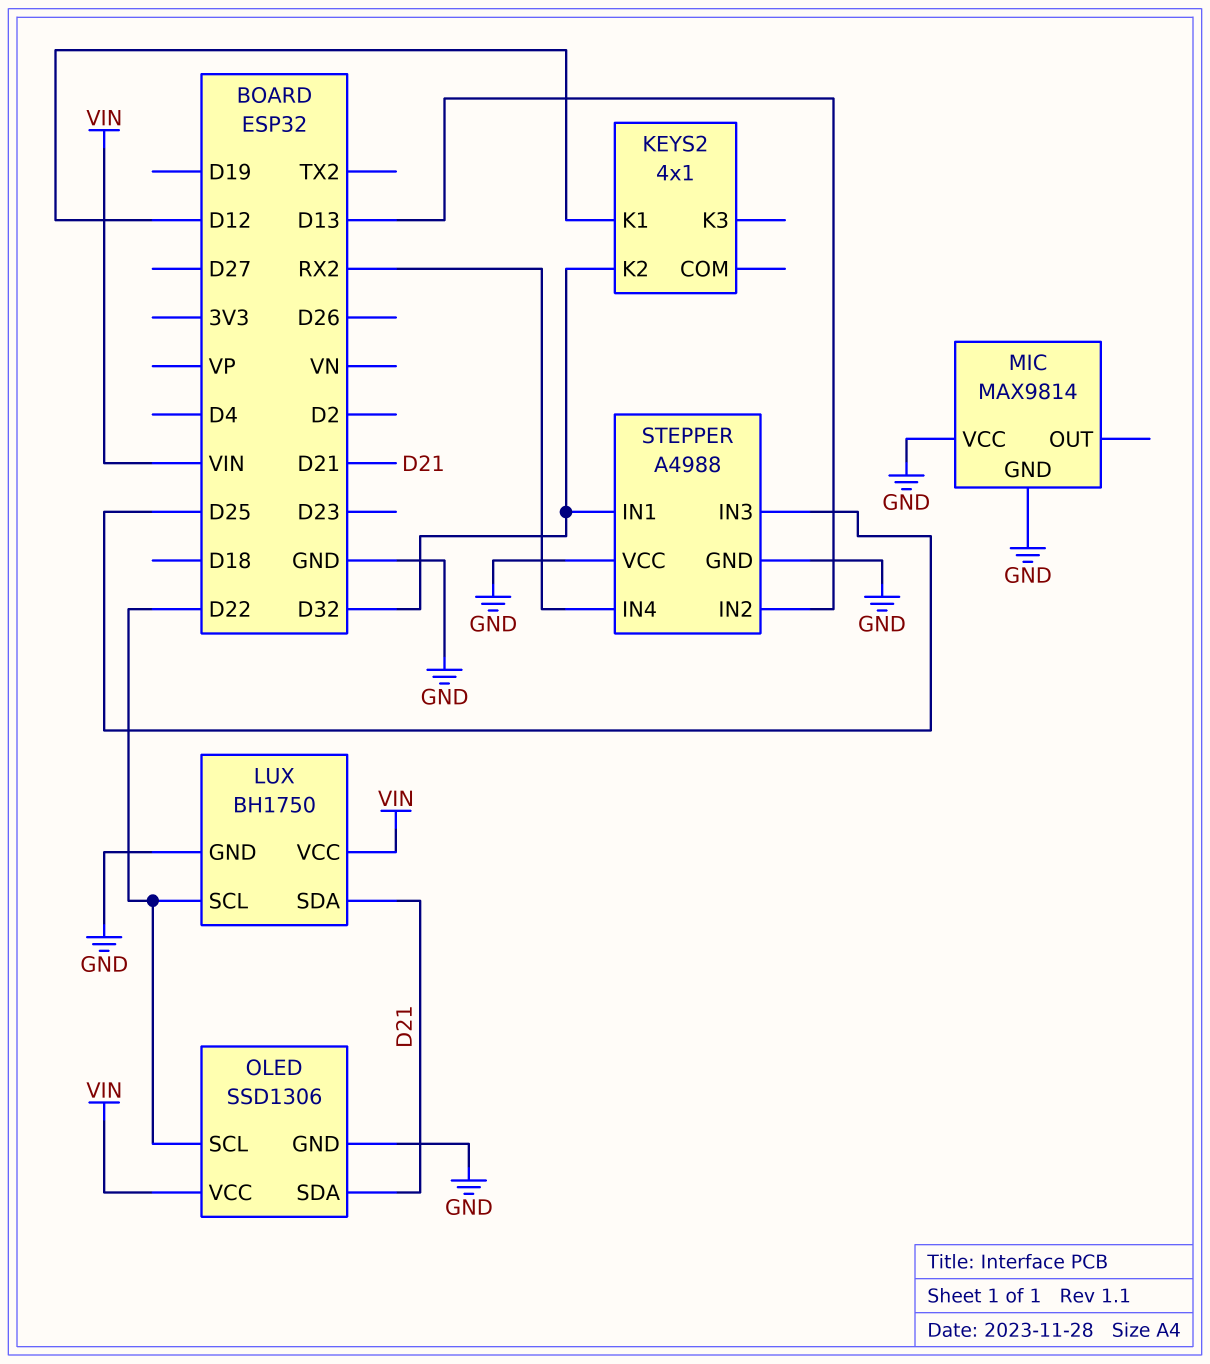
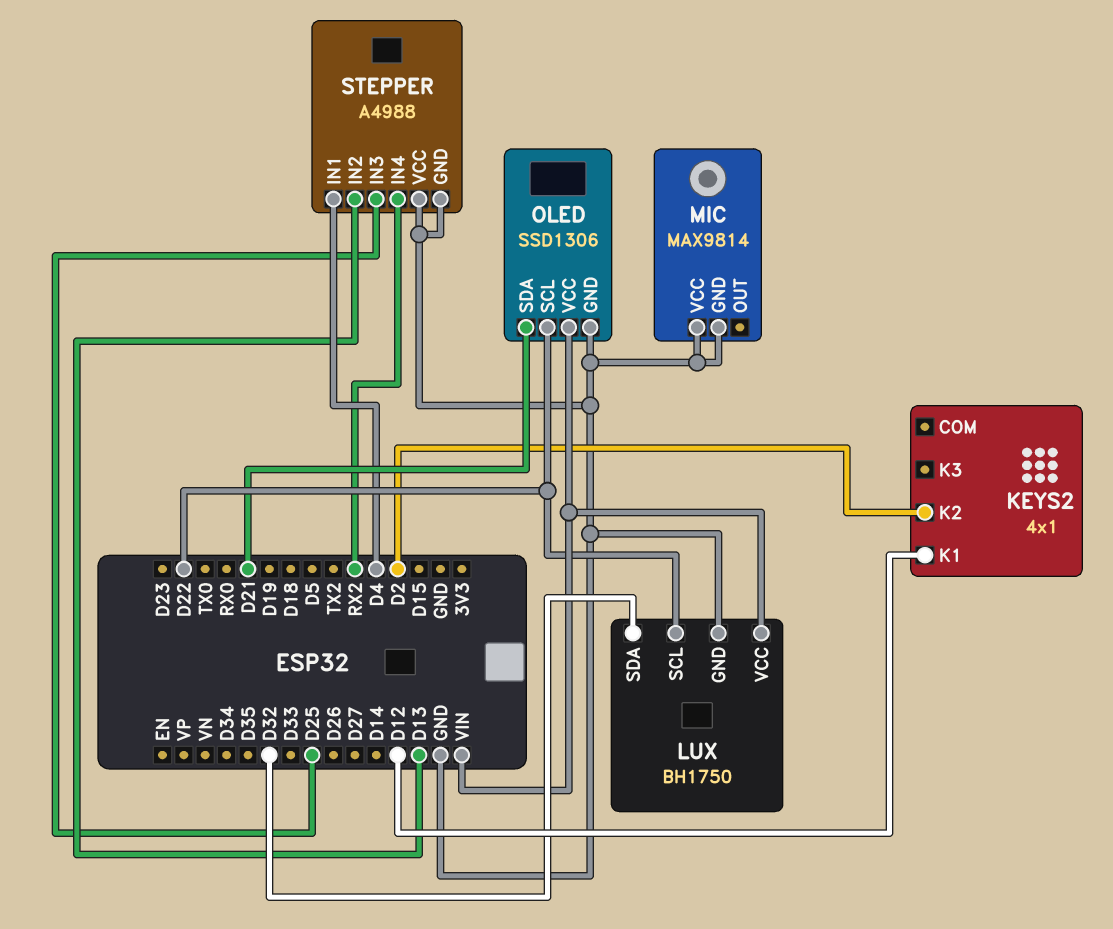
KEYS2 pin K2: D32 -> D2
LUX pin SDA: D21 -> D32
STEPPER pin IN1: D32 -> D4

